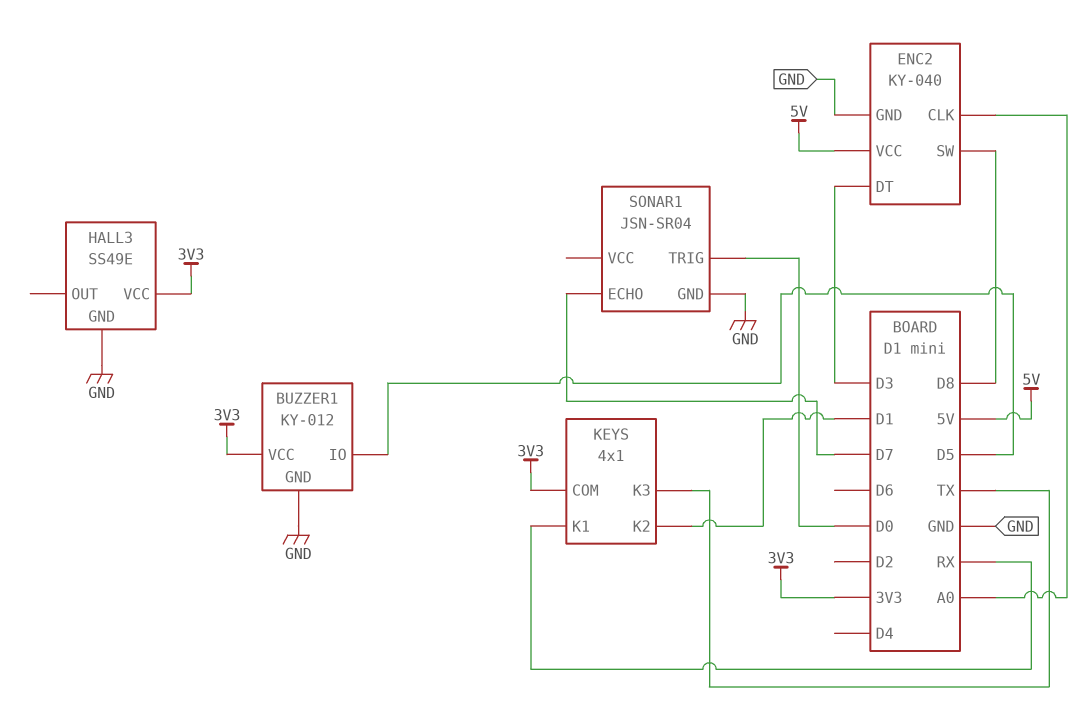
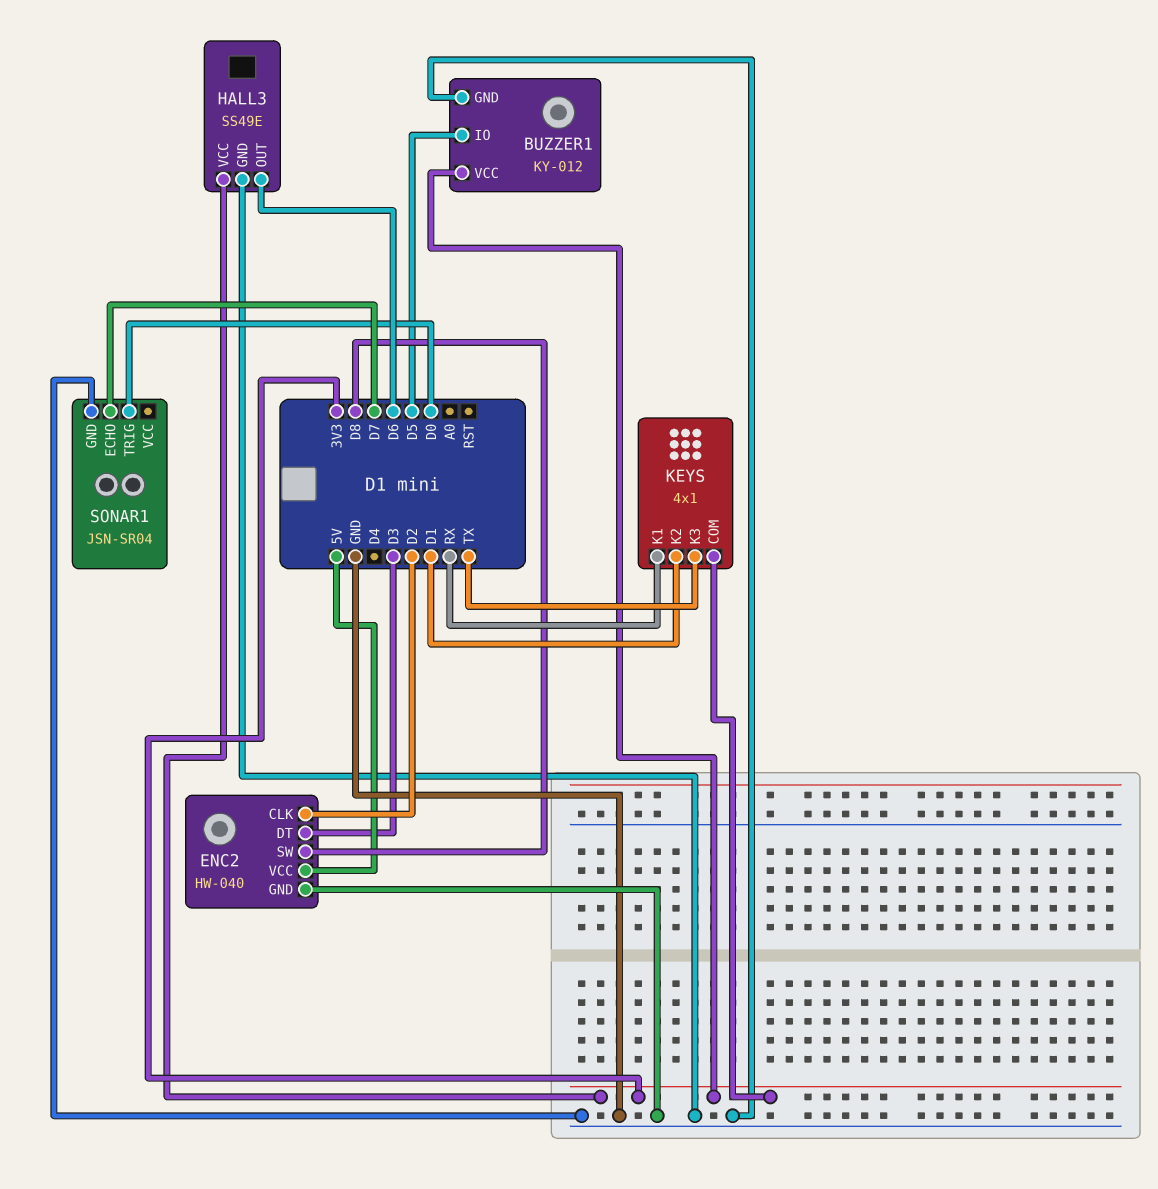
ENC2: KY-040 -> HW-040
ENC2 pin CLK: A0 -> D2
HALL3 pin OUT: none -> D6

